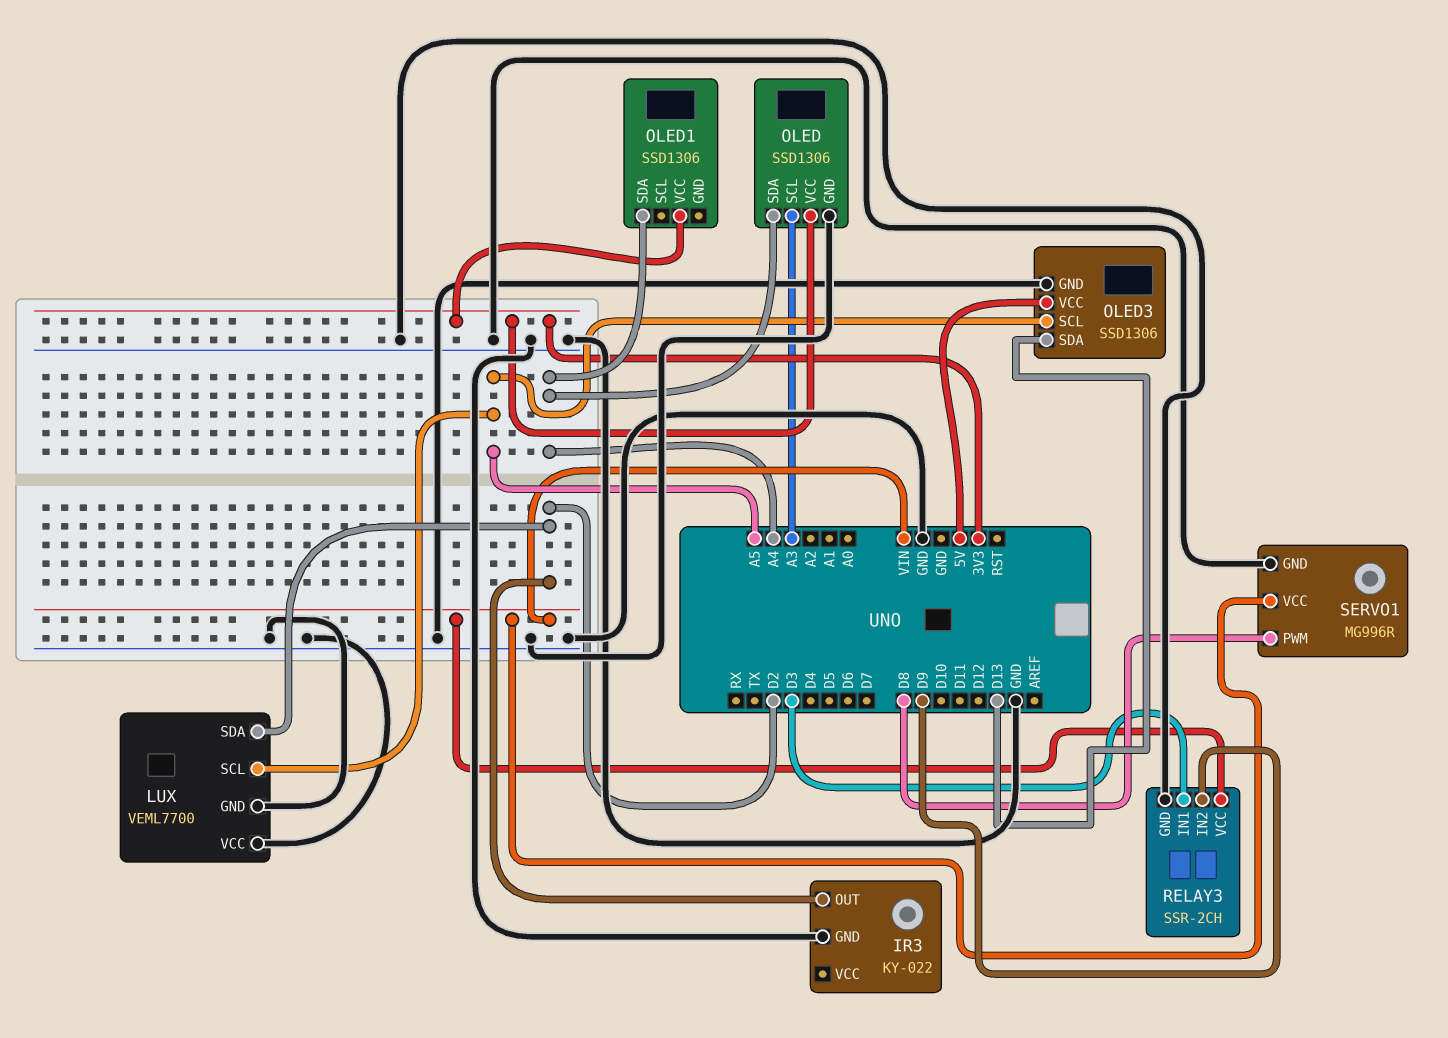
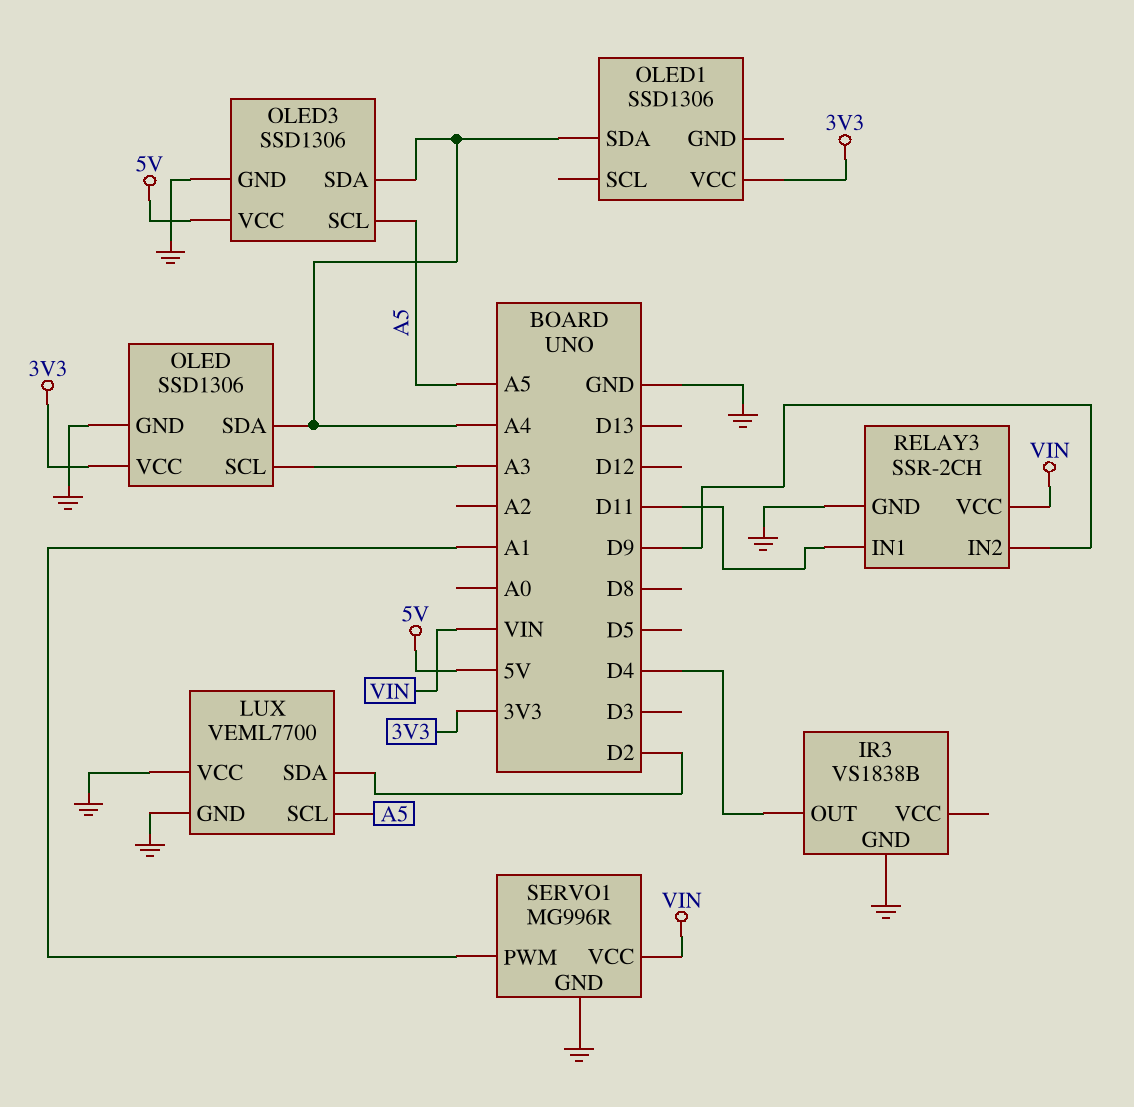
IR3: KY-022 -> VS1838B
IR3 pin OUT: D2 -> D4
OLED3 pin SDA: D13 -> A4
RELAY3 pin IN1: D3 -> D11
SERVO1 pin PWM: D8 -> A1

